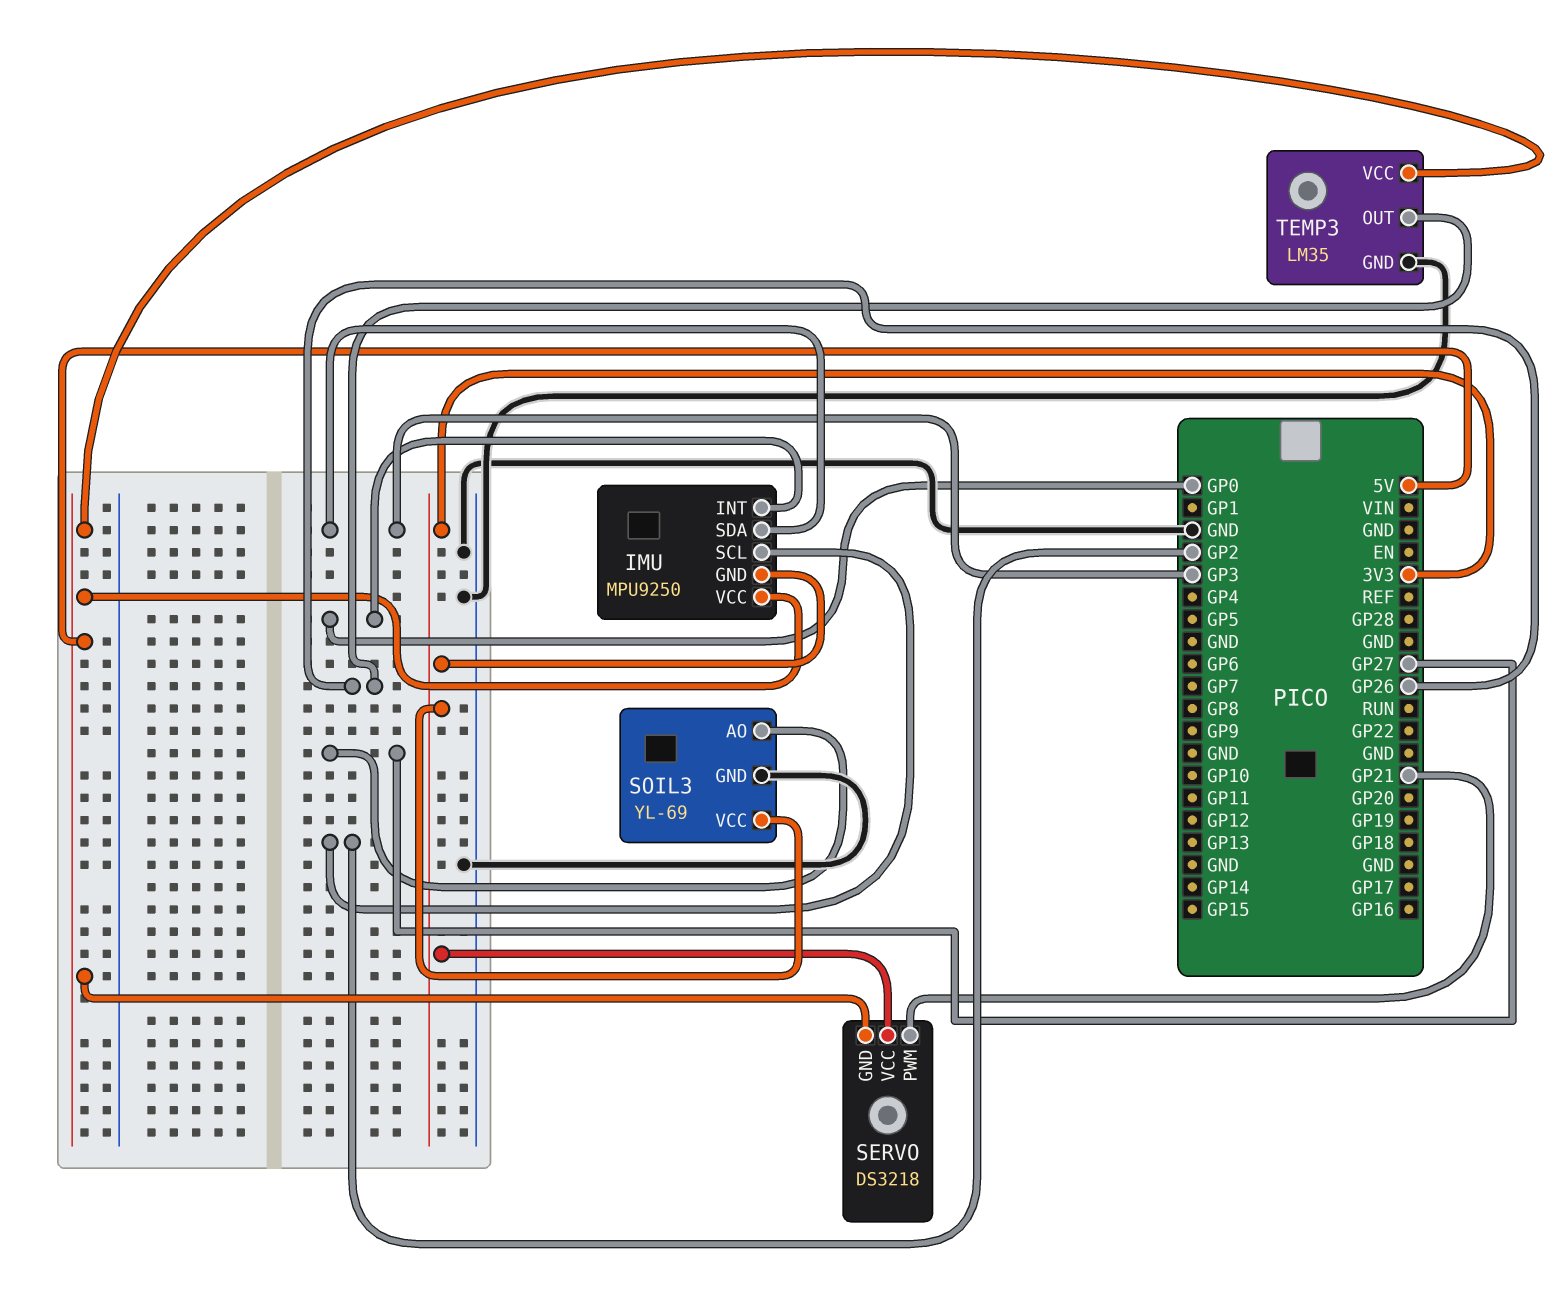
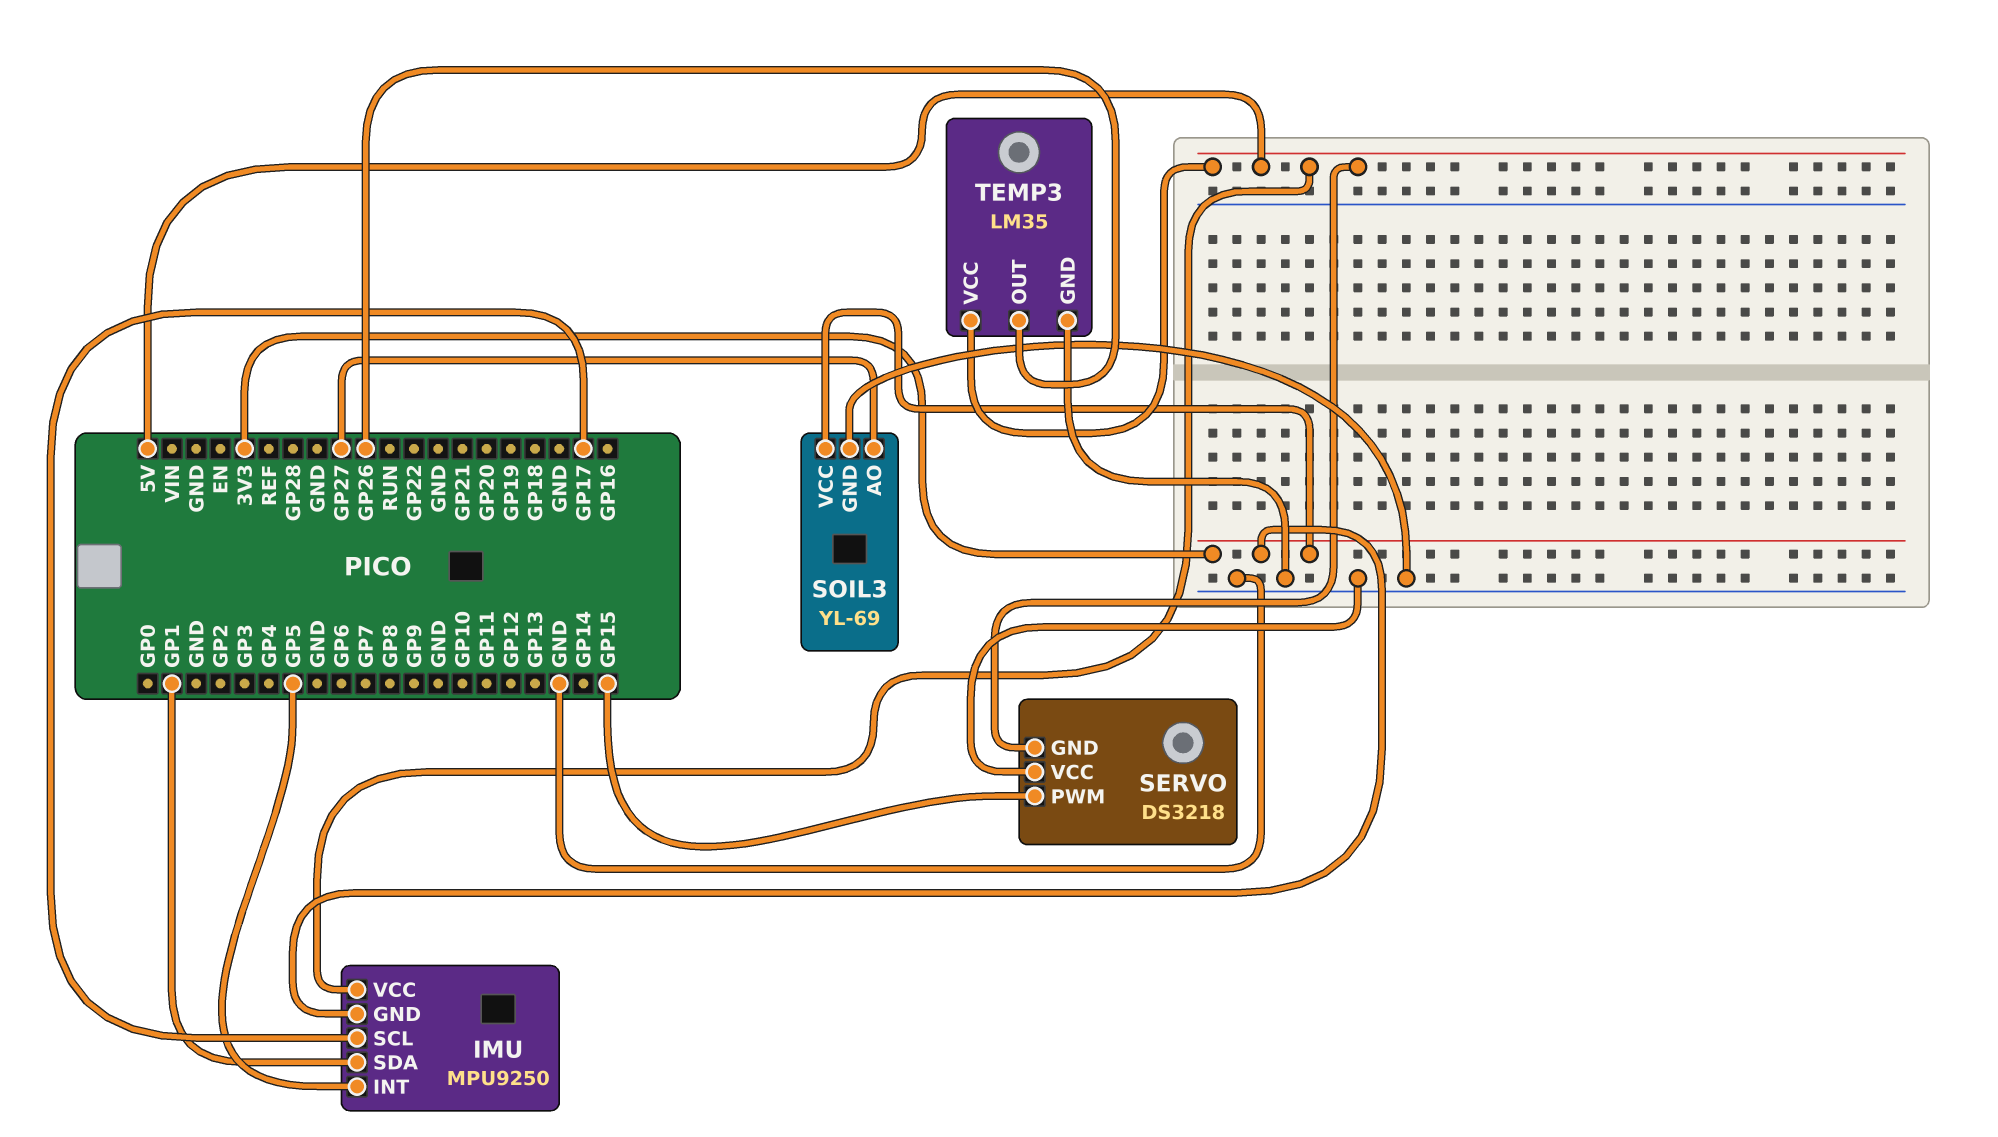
IMU pin INT: GP0 -> GP5
IMU pin SCL: GP2 -> GP17
IMU pin SDA: GP3 -> GP1
SERVO pin PWM: GP21 -> GP15
SERVO pin VCC: 3V3 -> GND

